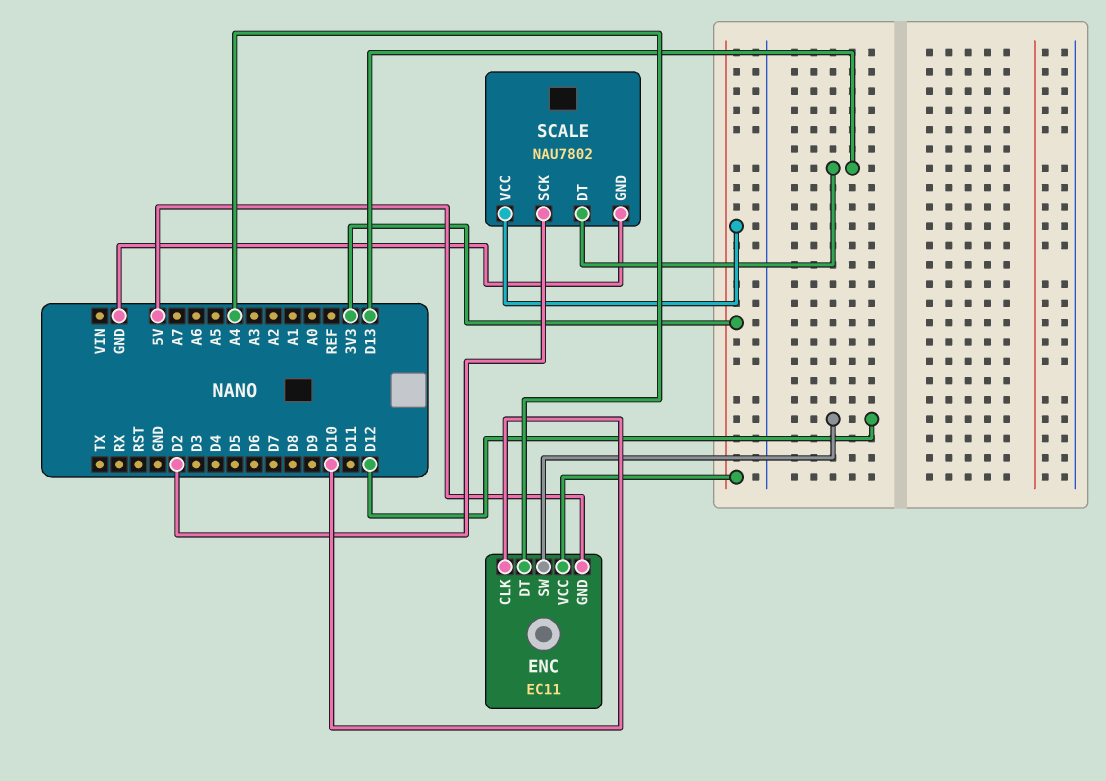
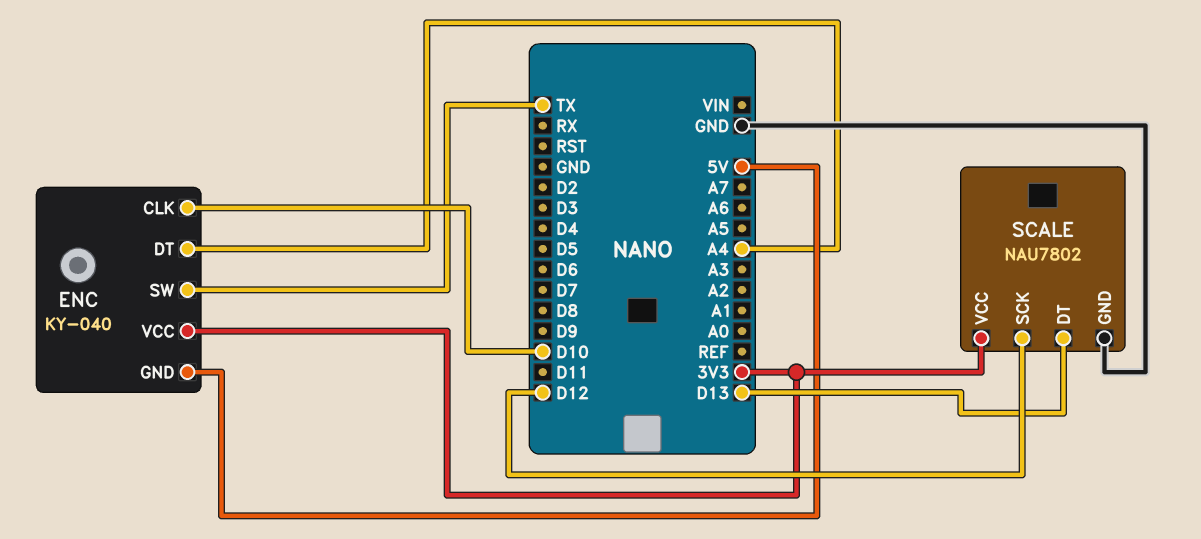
ENC: EC11 -> KY-040
ENC pin SW: D12 -> TX
SCALE pin SCK: D2 -> D12

